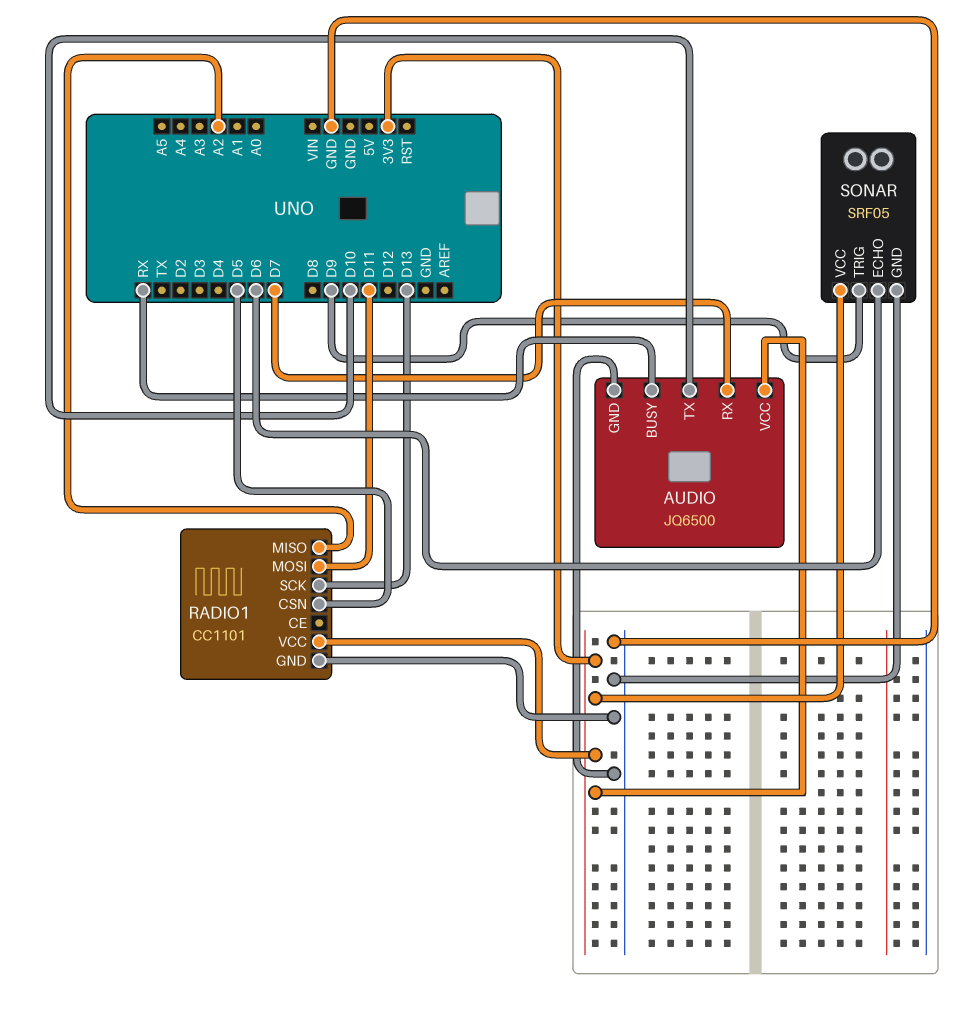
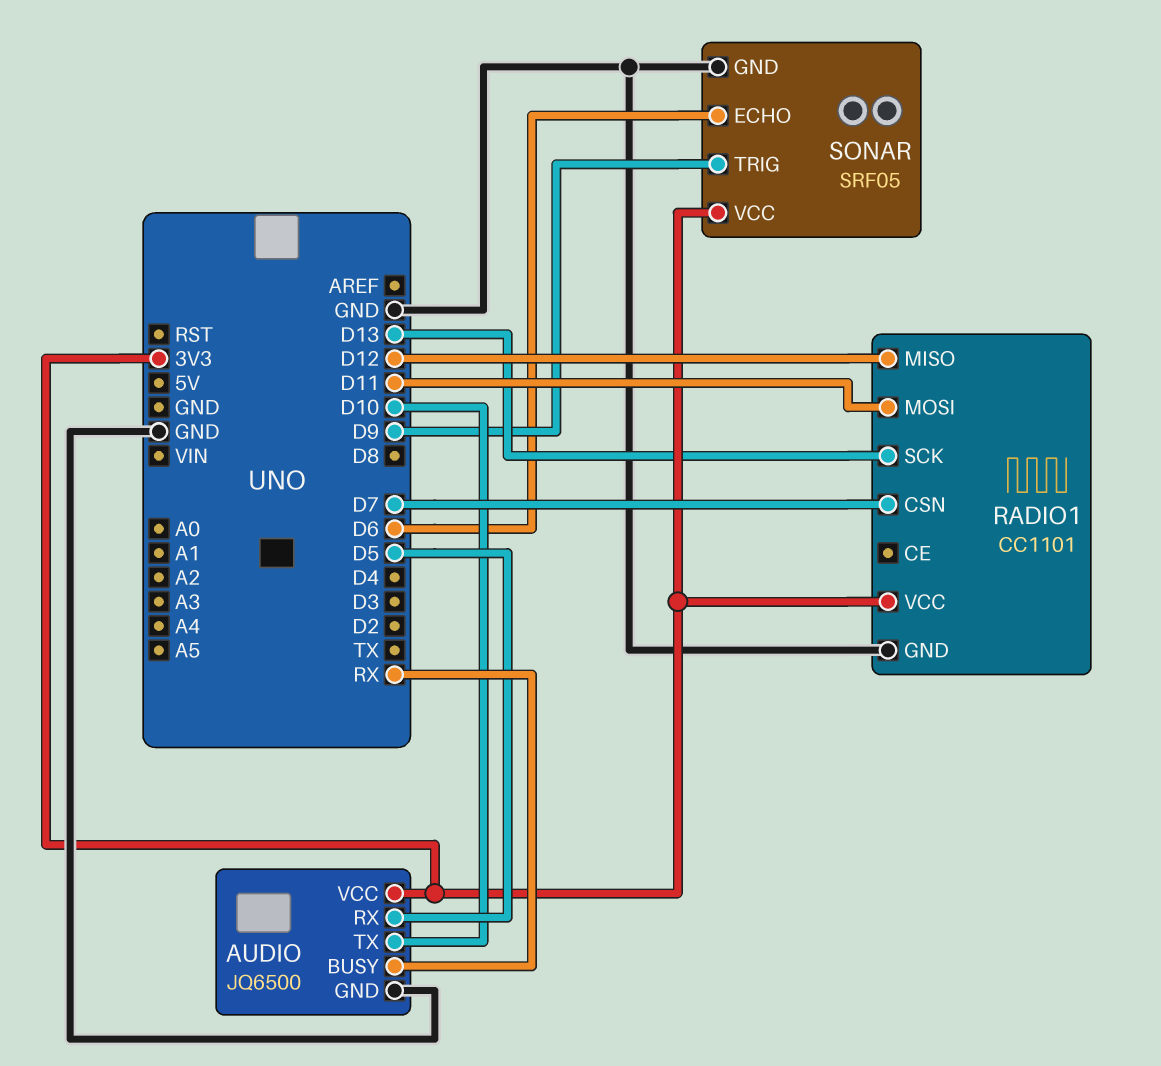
AUDIO pin RX: D7 -> D5
RADIO1 pin CSN: D5 -> D7
RADIO1 pin MISO: A2 -> D12

